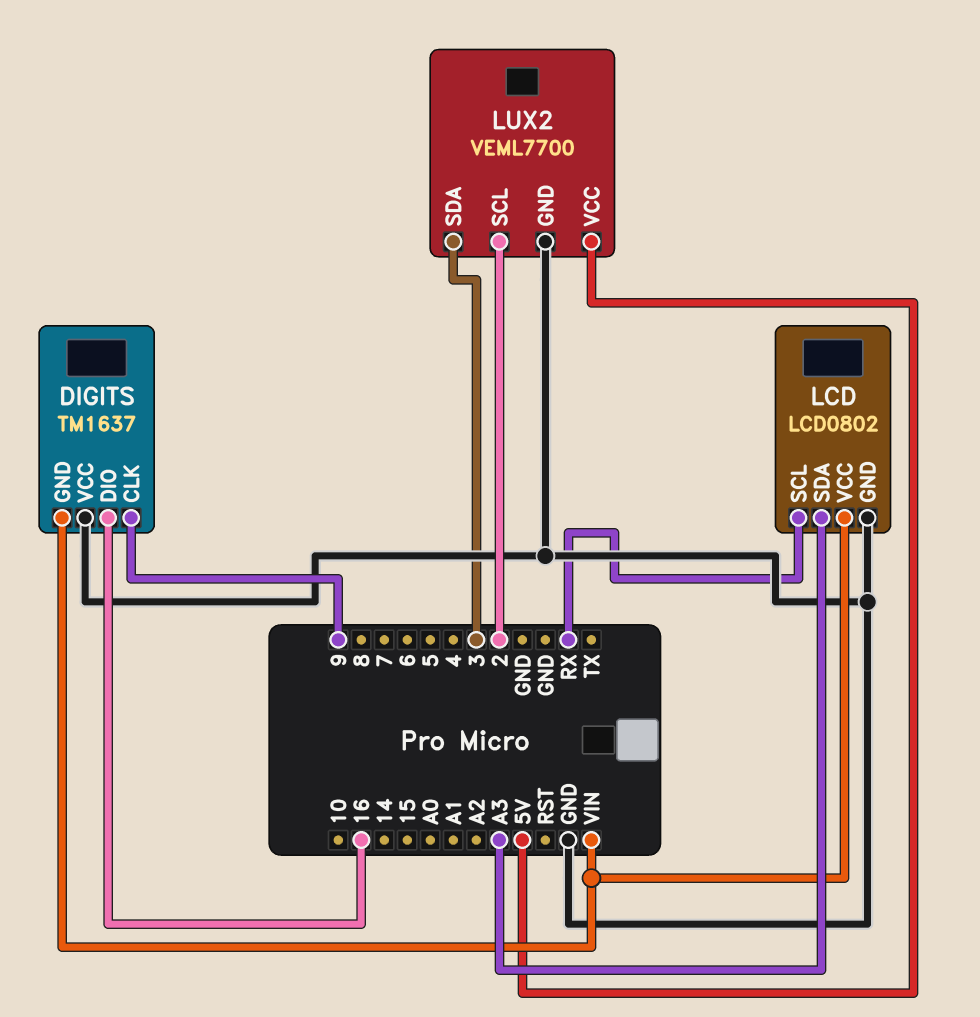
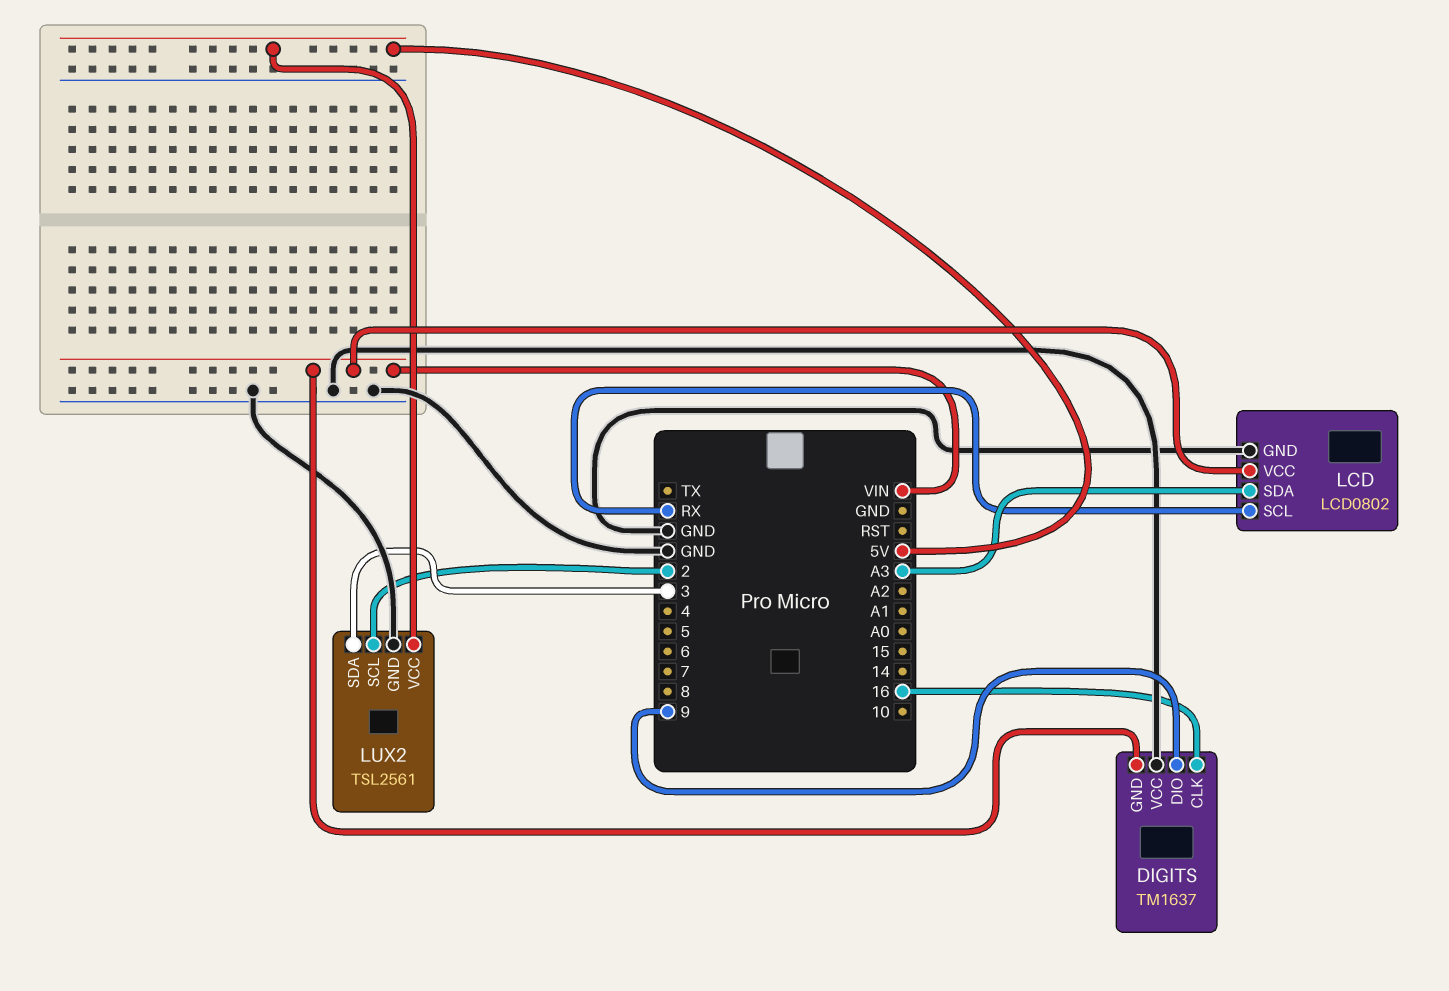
DIGITS pin CLK: 9 -> 16
DIGITS pin DIO: 16 -> 9
LUX2: VEML7700 -> TSL2561

